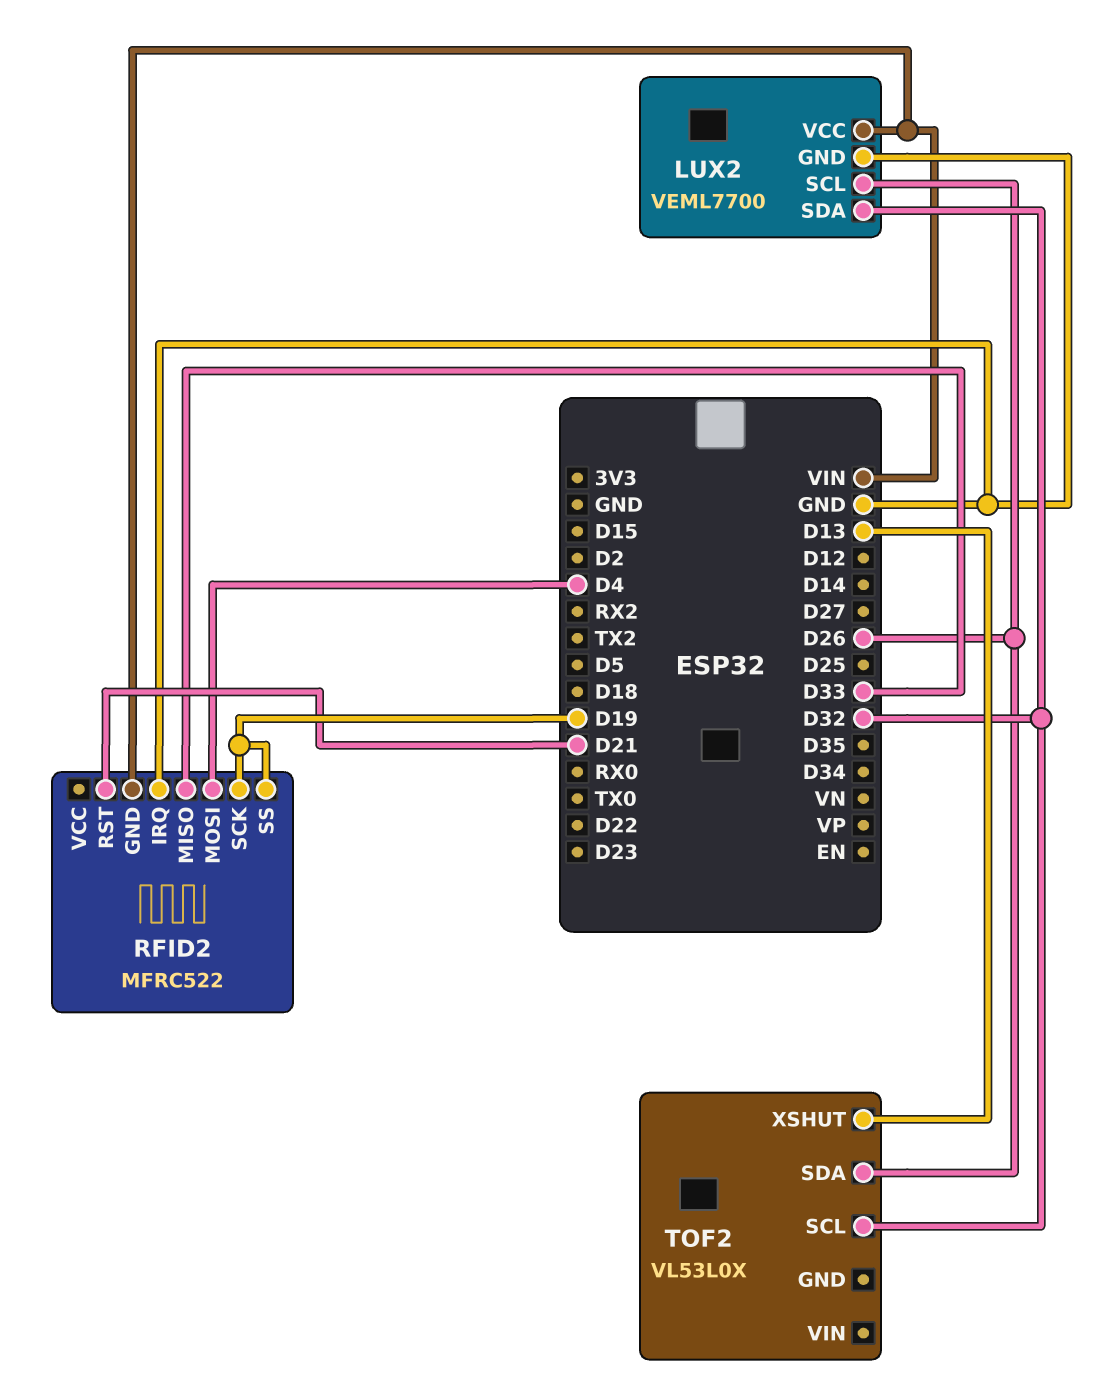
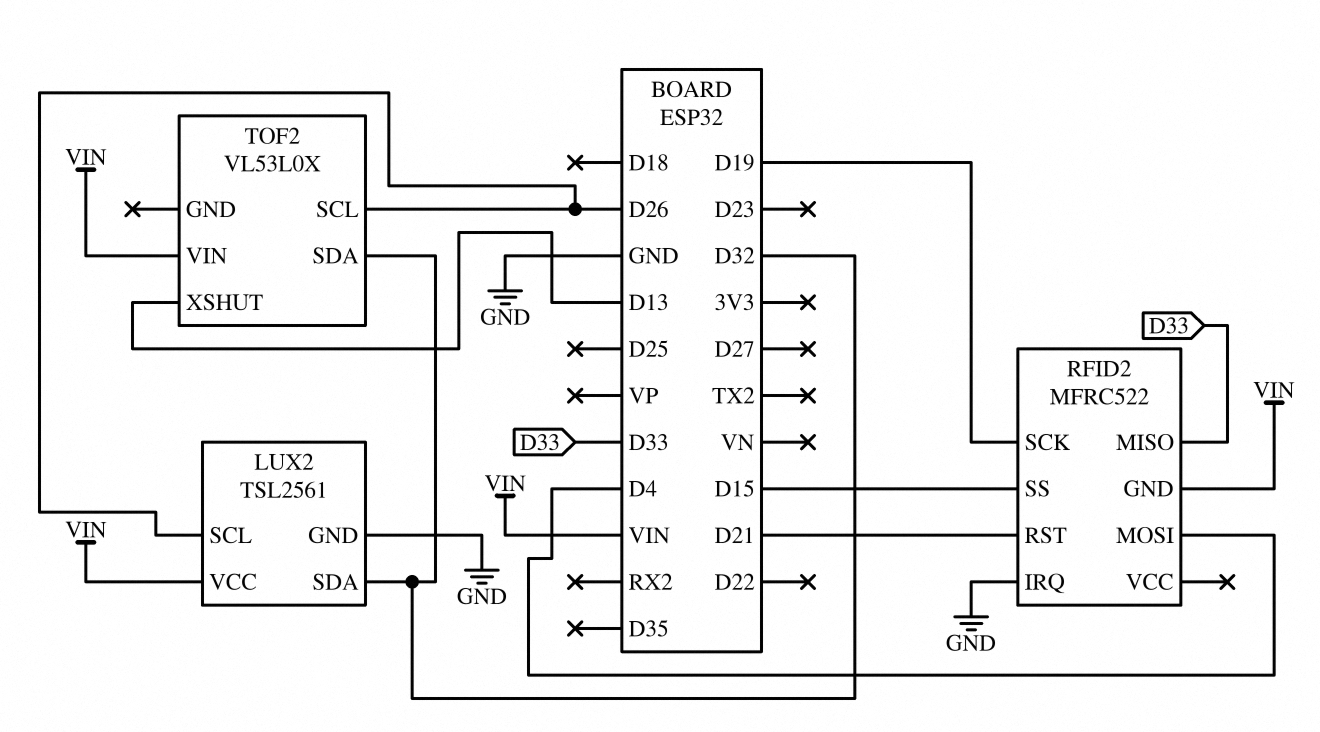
LUX2: VEML7700 -> TSL2561
RFID2 pin SS: D19 -> D15
TOF2 pin SCL: D32 -> D26
TOF2 pin SDA: D26 -> D32
TOF2 pin VIN: none -> VIN

